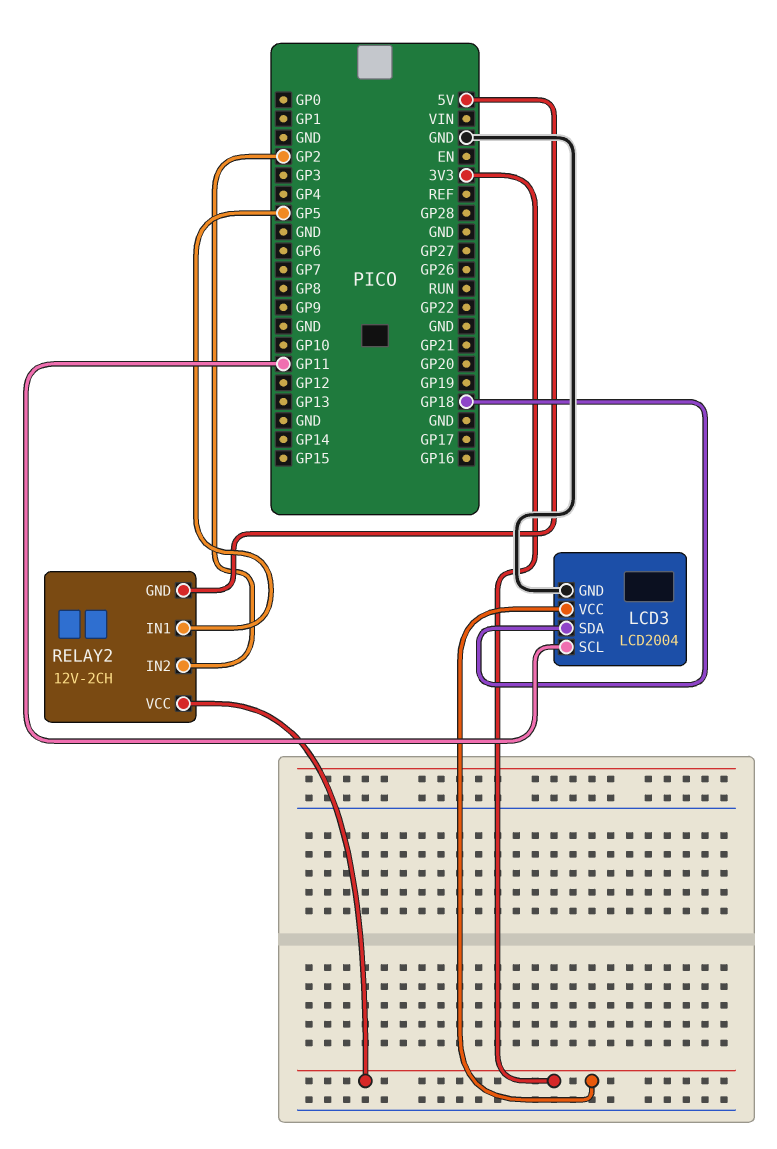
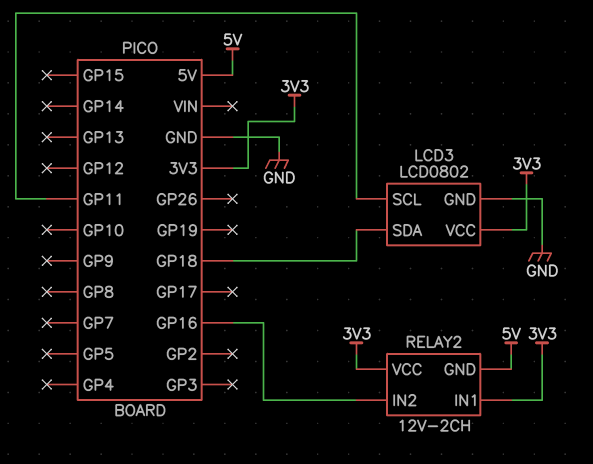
LCD3: LCD2004 -> LCD0802
RELAY2 pin IN1: GP5 -> 3V3
RELAY2 pin IN2: GP2 -> GP16

